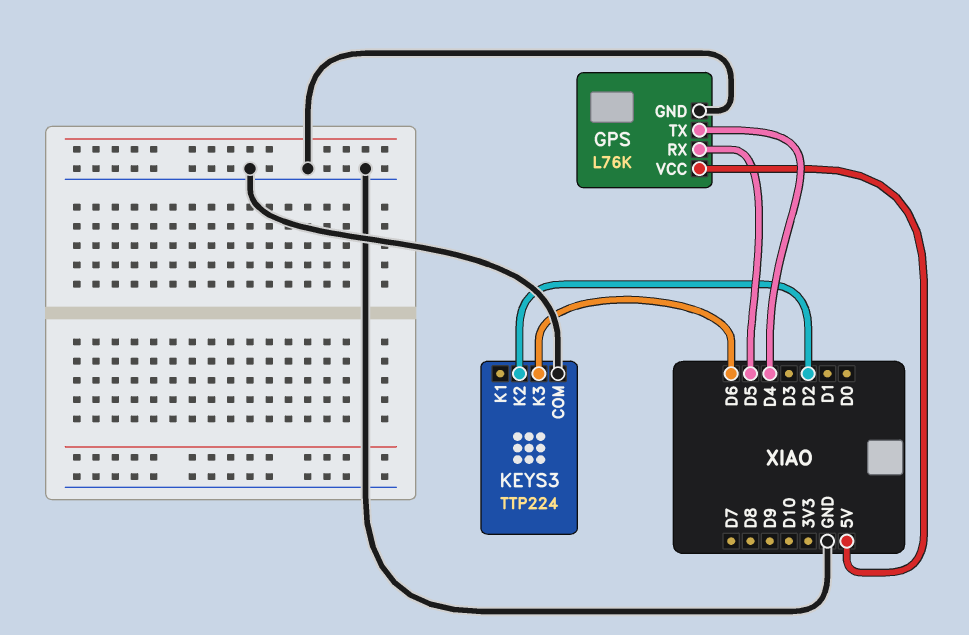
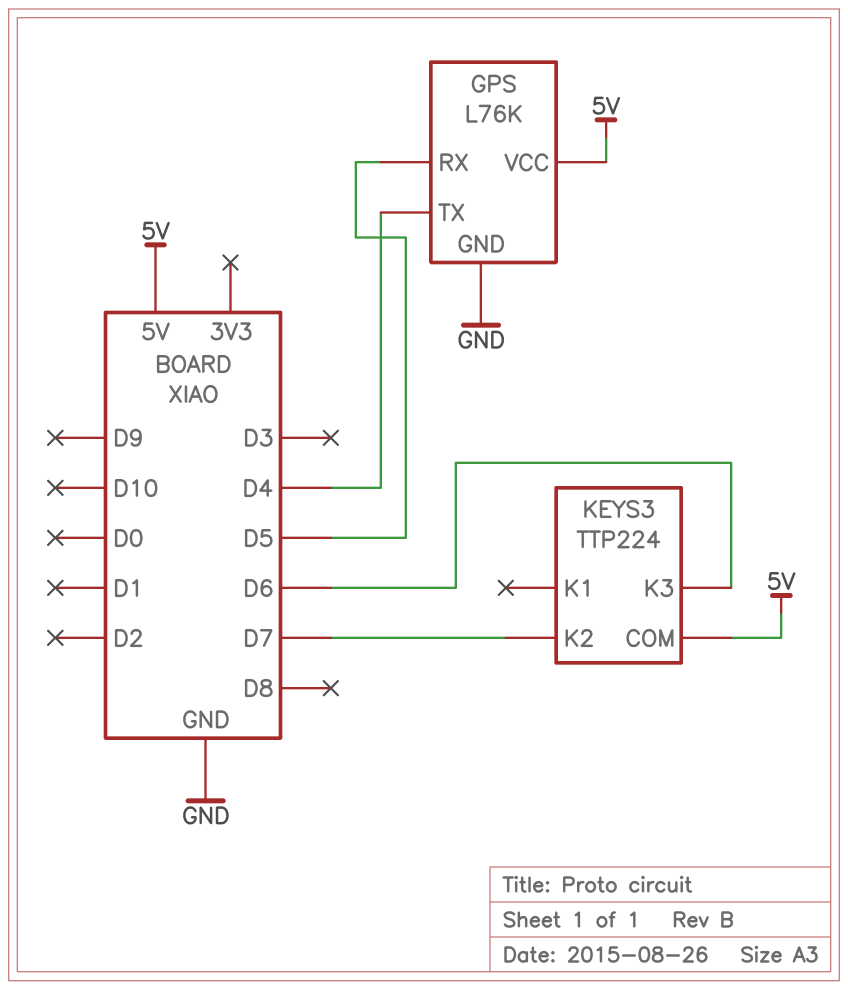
KEYS3 pin COM: GND -> 5V
KEYS3 pin K2: D2 -> D7

